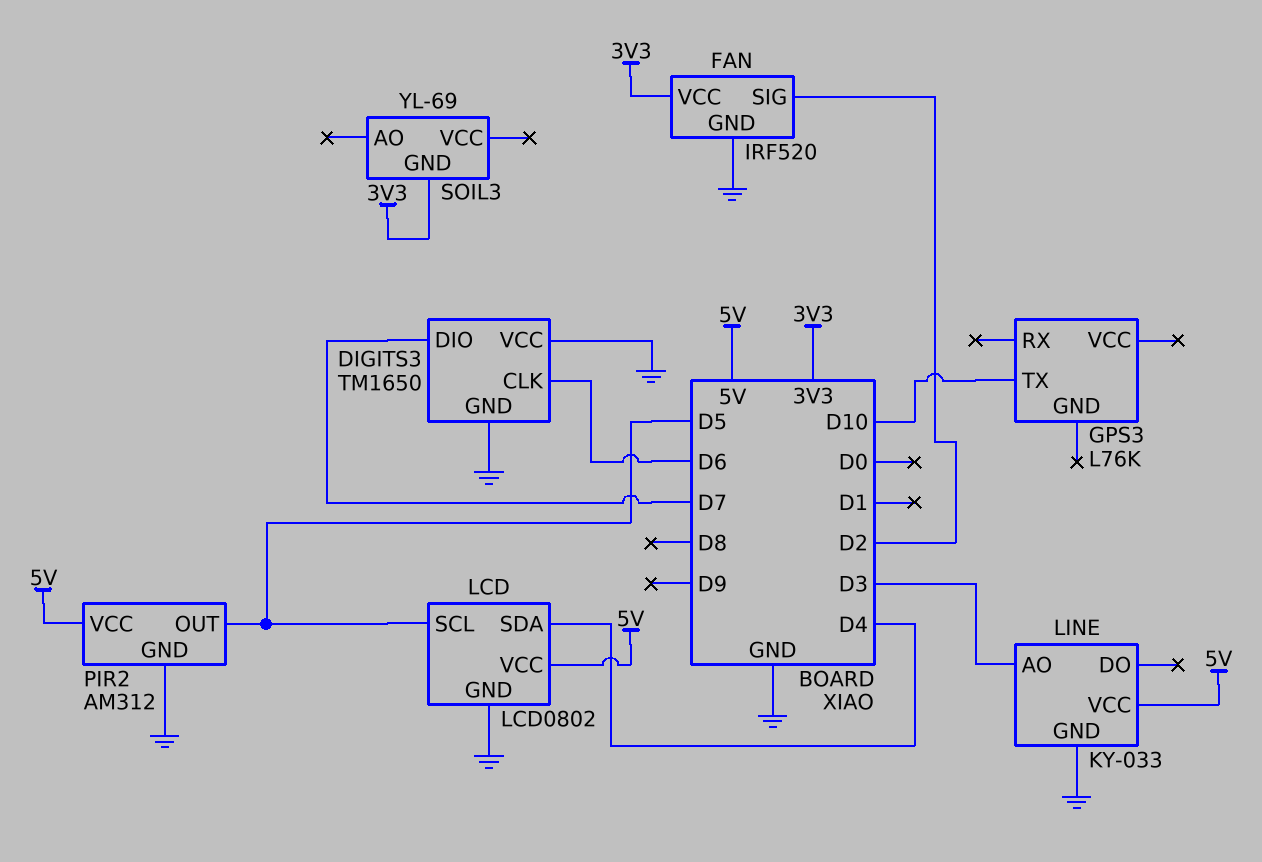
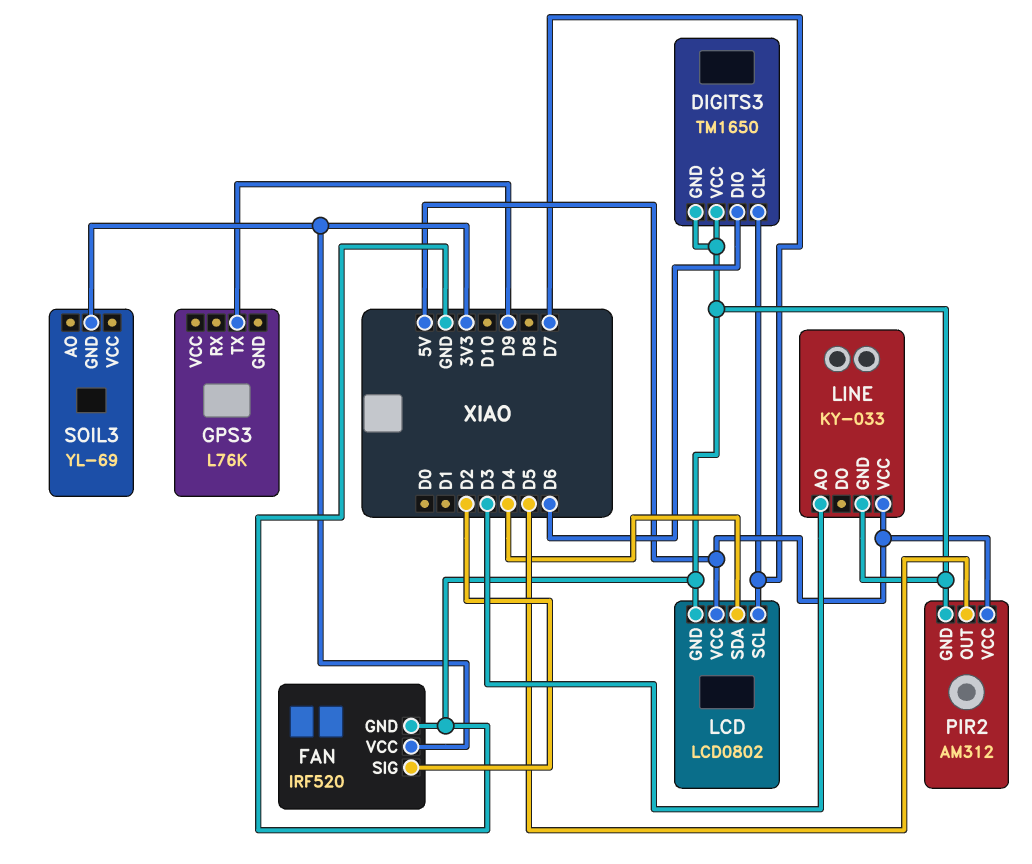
DIGITS3 pin CLK: D6 -> D7
DIGITS3 pin DIO: D7 -> D6
GPS3 pin TX: D10 -> D9
LCD pin SCL: D5 -> D7

